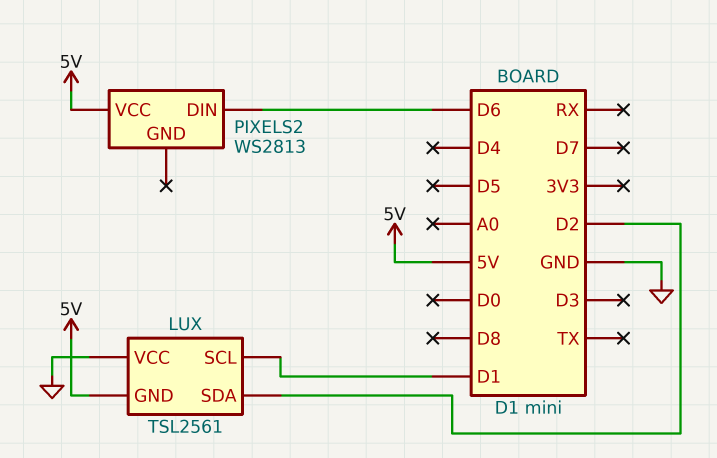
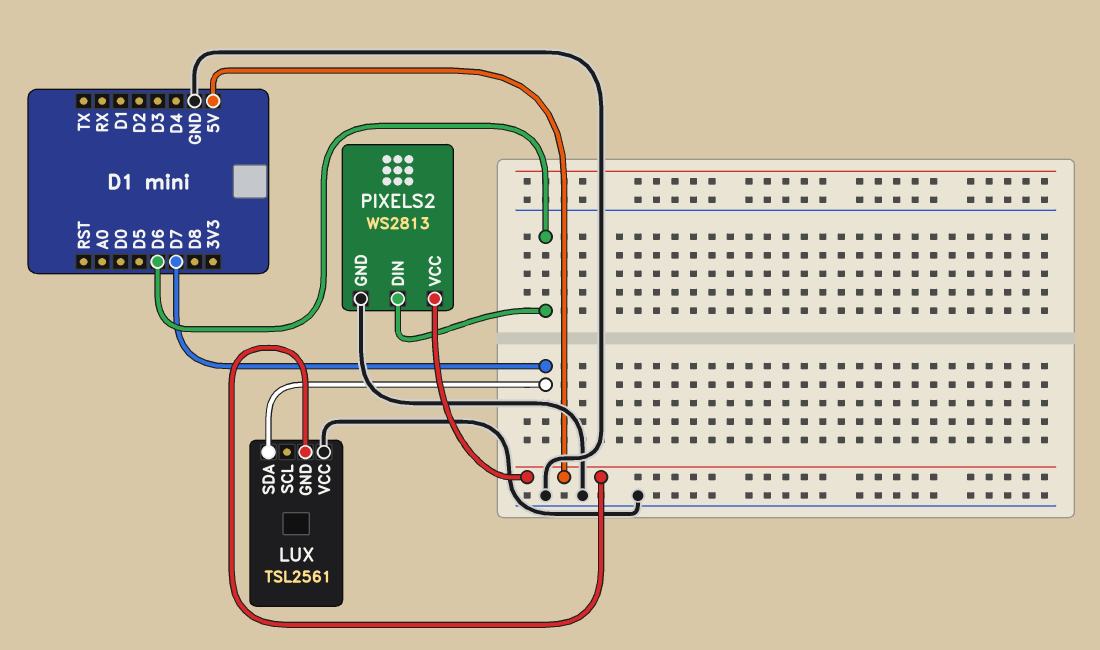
LUX pin SCL: D1 -> none
LUX pin SDA: D2 -> D7
PIXELS2 pin GND: none -> GND

